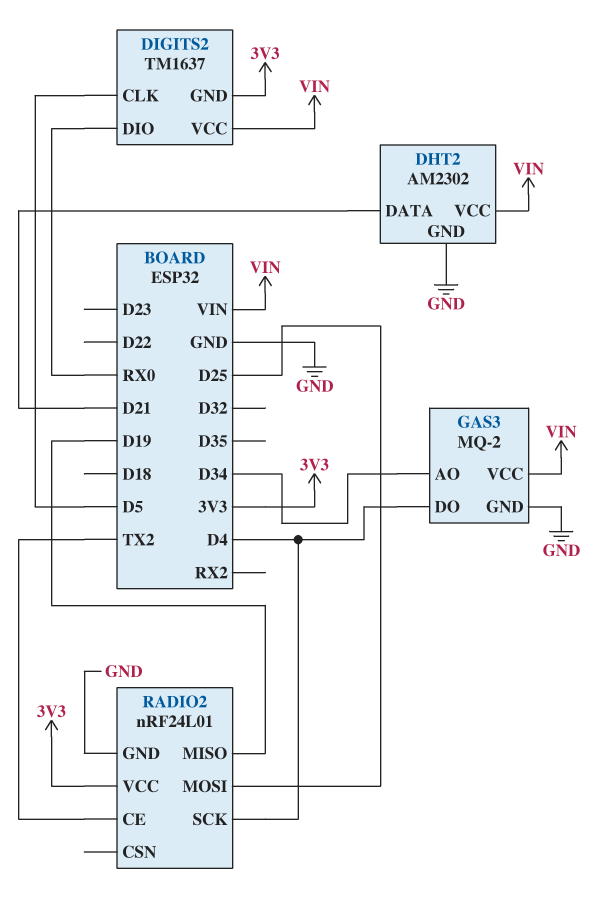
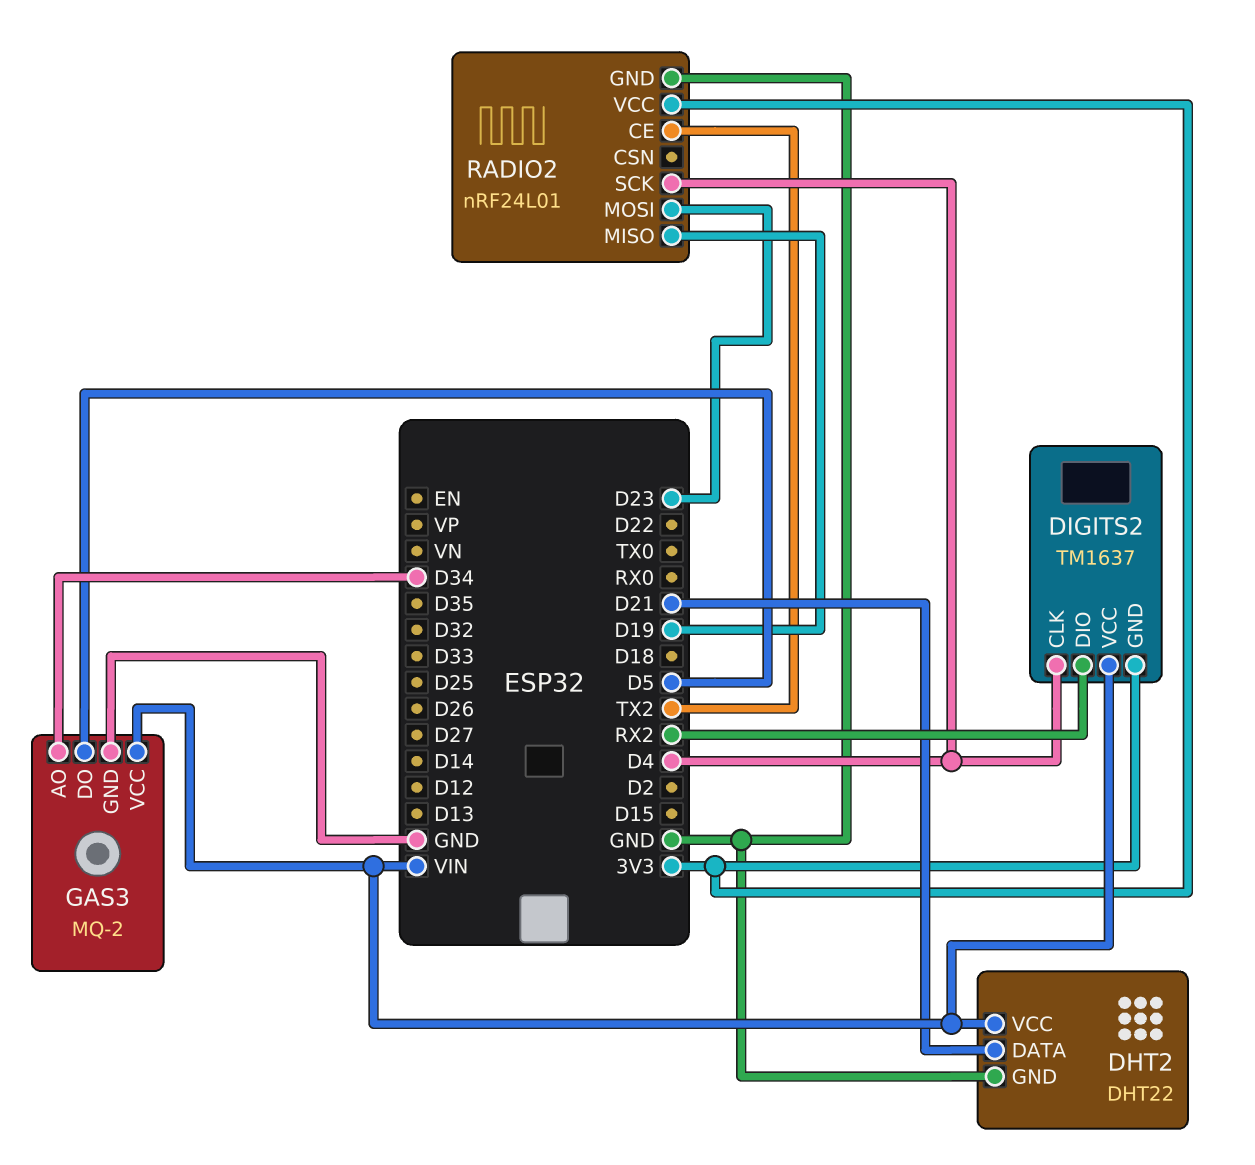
DHT2: AM2302 -> DHT22
DIGITS2 pin CLK: D5 -> D4
DIGITS2 pin DIO: RX0 -> RX2
GAS3 pin DO: D4 -> D5
RADIO2 pin MOSI: D25 -> D23

